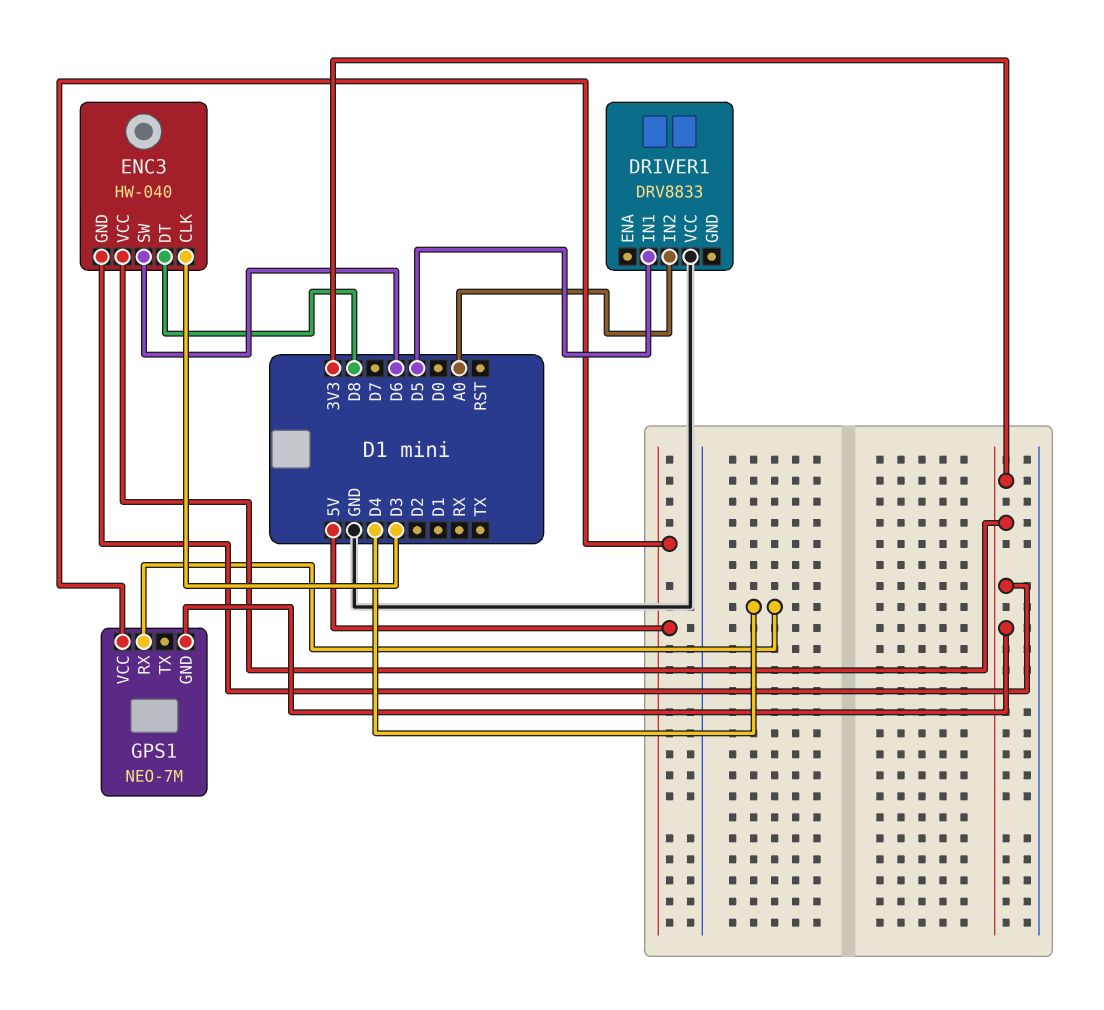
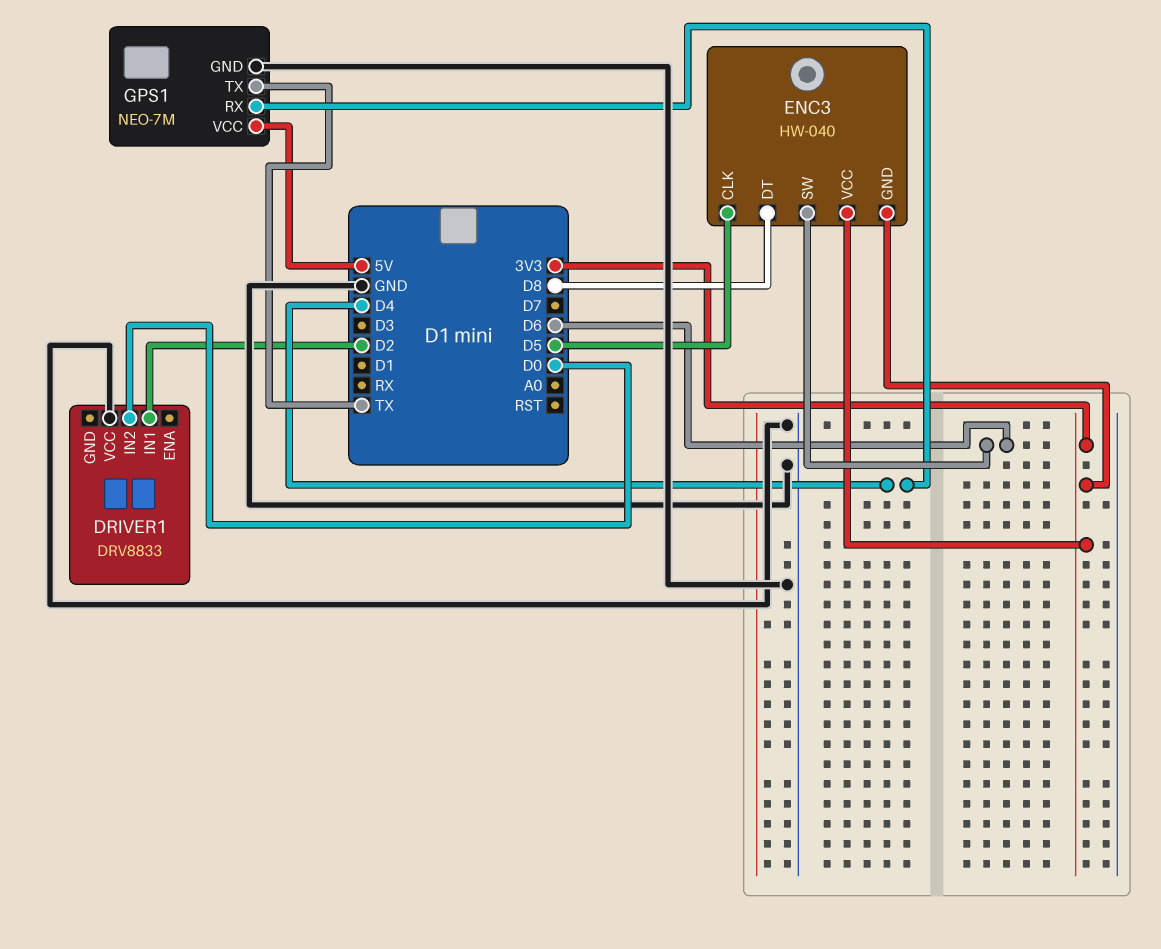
DRIVER1 pin IN1: D5 -> D2
DRIVER1 pin IN2: A0 -> D0
ENC3 pin CLK: D3 -> D5
GPS1 pin GND: 3V3 -> GND
GPS1 pin TX: none -> TX

